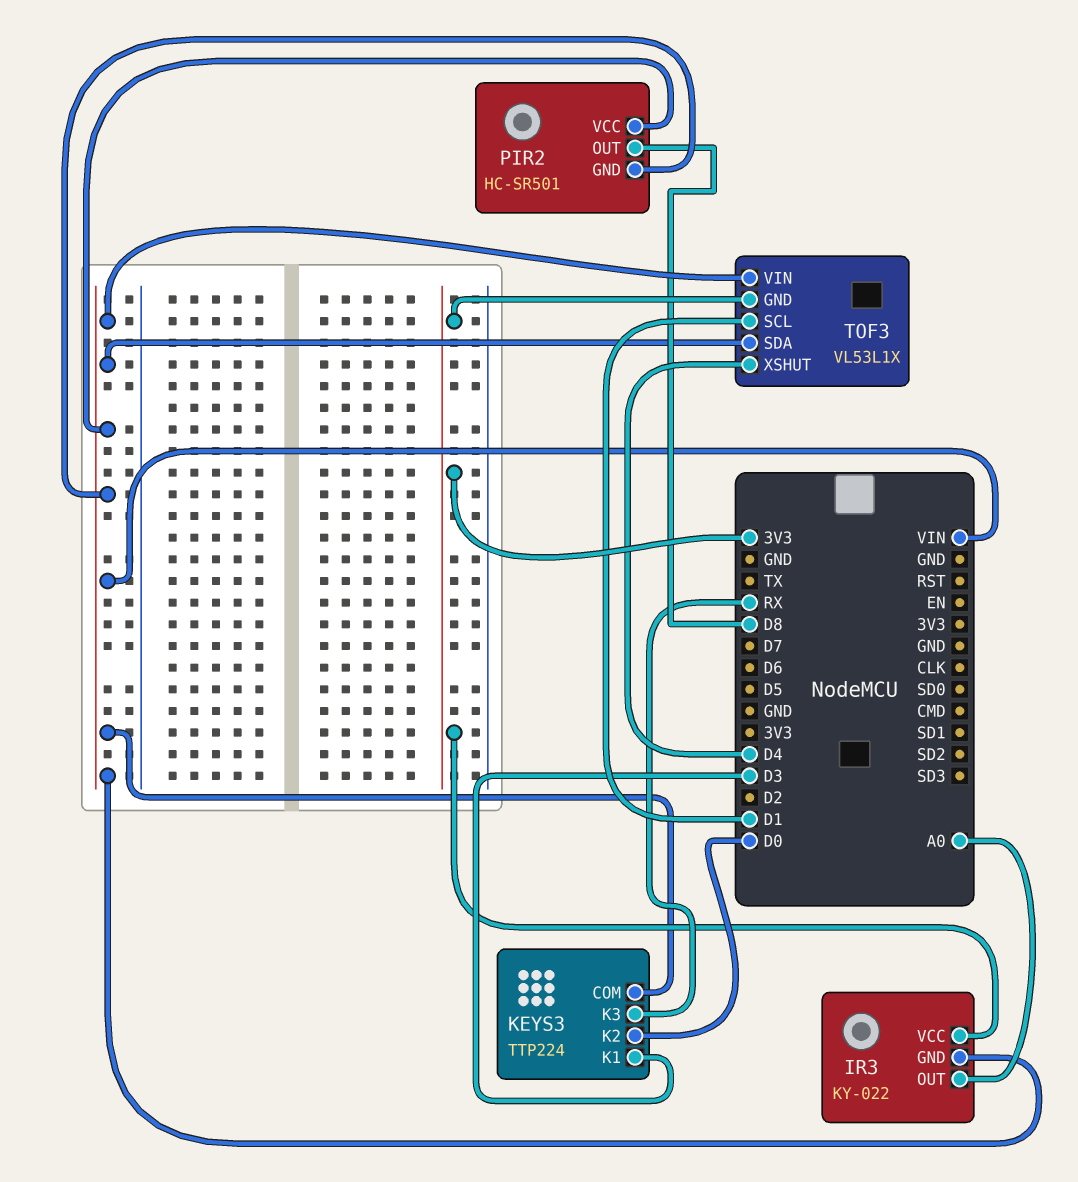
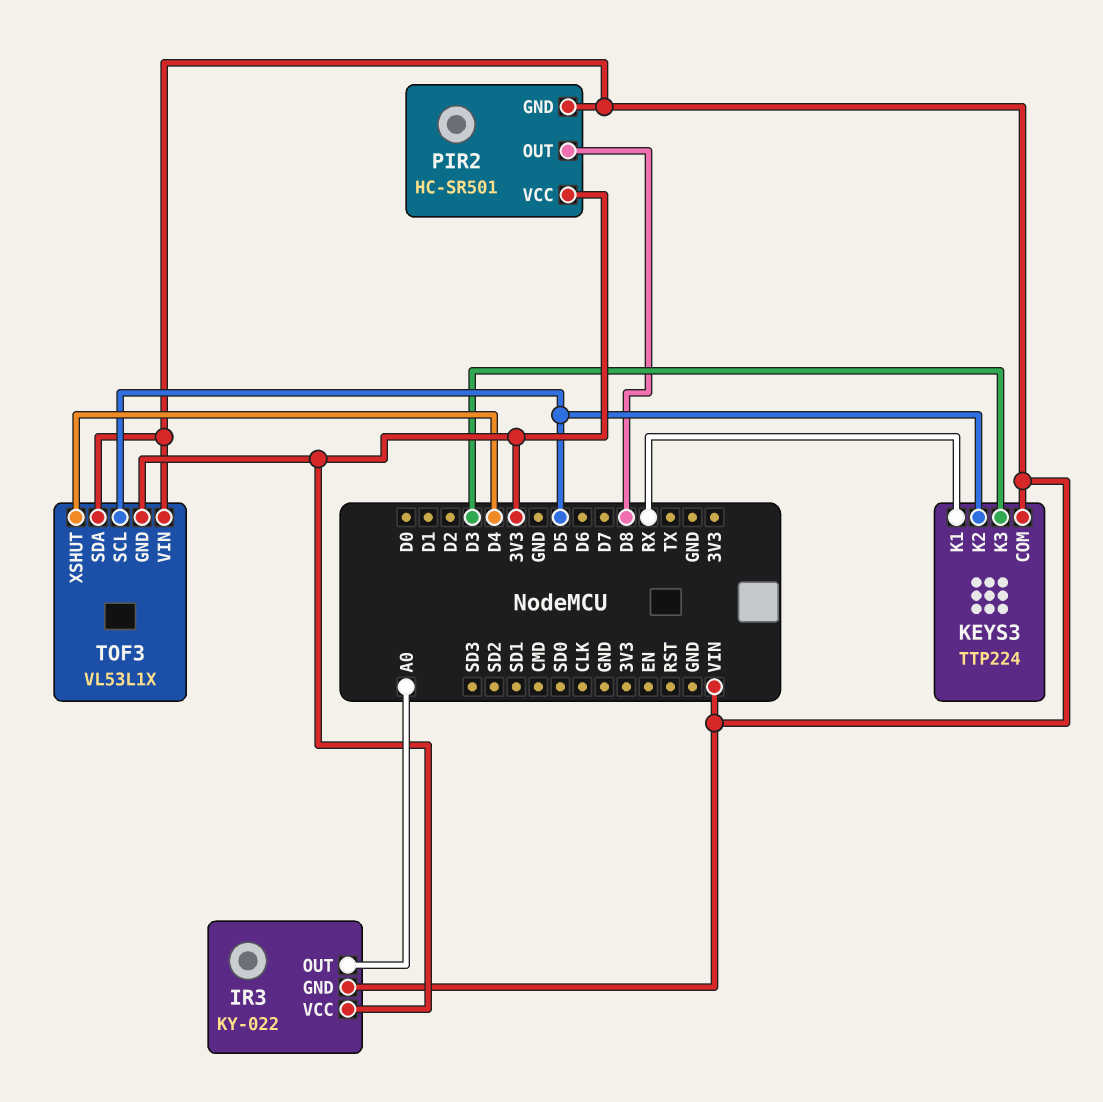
KEYS3 pin K1: D3 -> RX
KEYS3 pin K2: D0 -> D5
KEYS3 pin K3: RX -> D3
PIR2 pin VCC: VIN -> 3V3
TOF3 pin SCL: D1 -> D5

